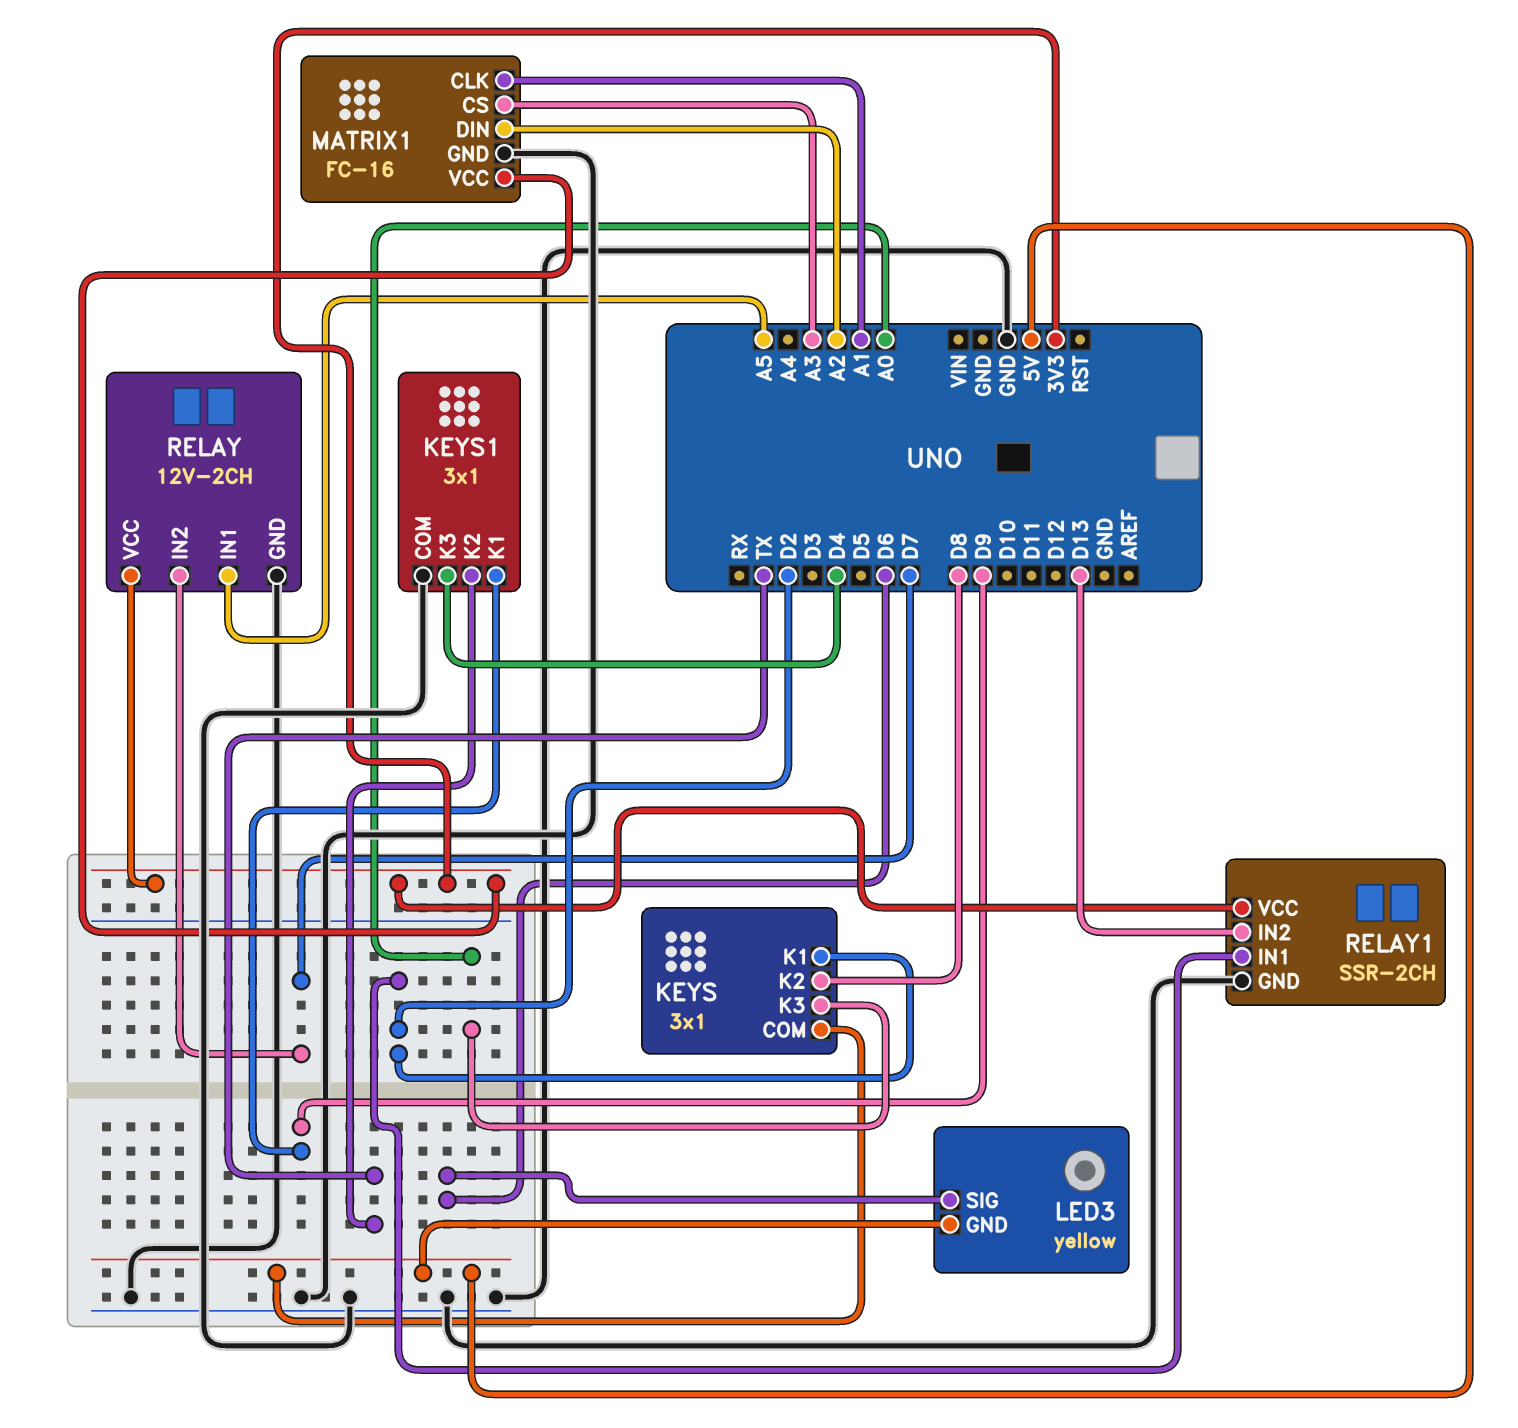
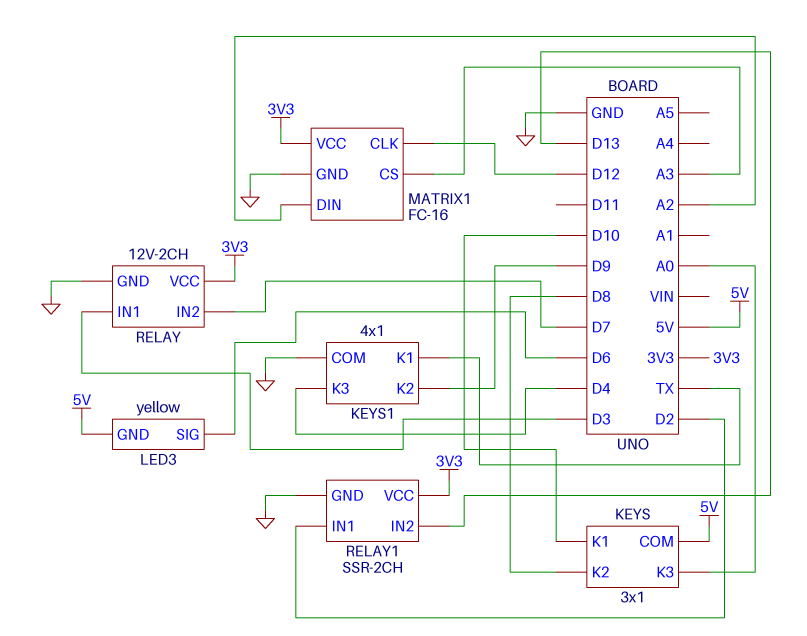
KEYS pin K1: D2 -> D10
KEYS1: 3x1 -> 4x1
KEYS1 pin K1: D9 -> TX
KEYS1 pin K2: TX -> D9
MATRIX1 pin CLK: A1 -> D12
RELAY pin IN1: A5 -> D3

